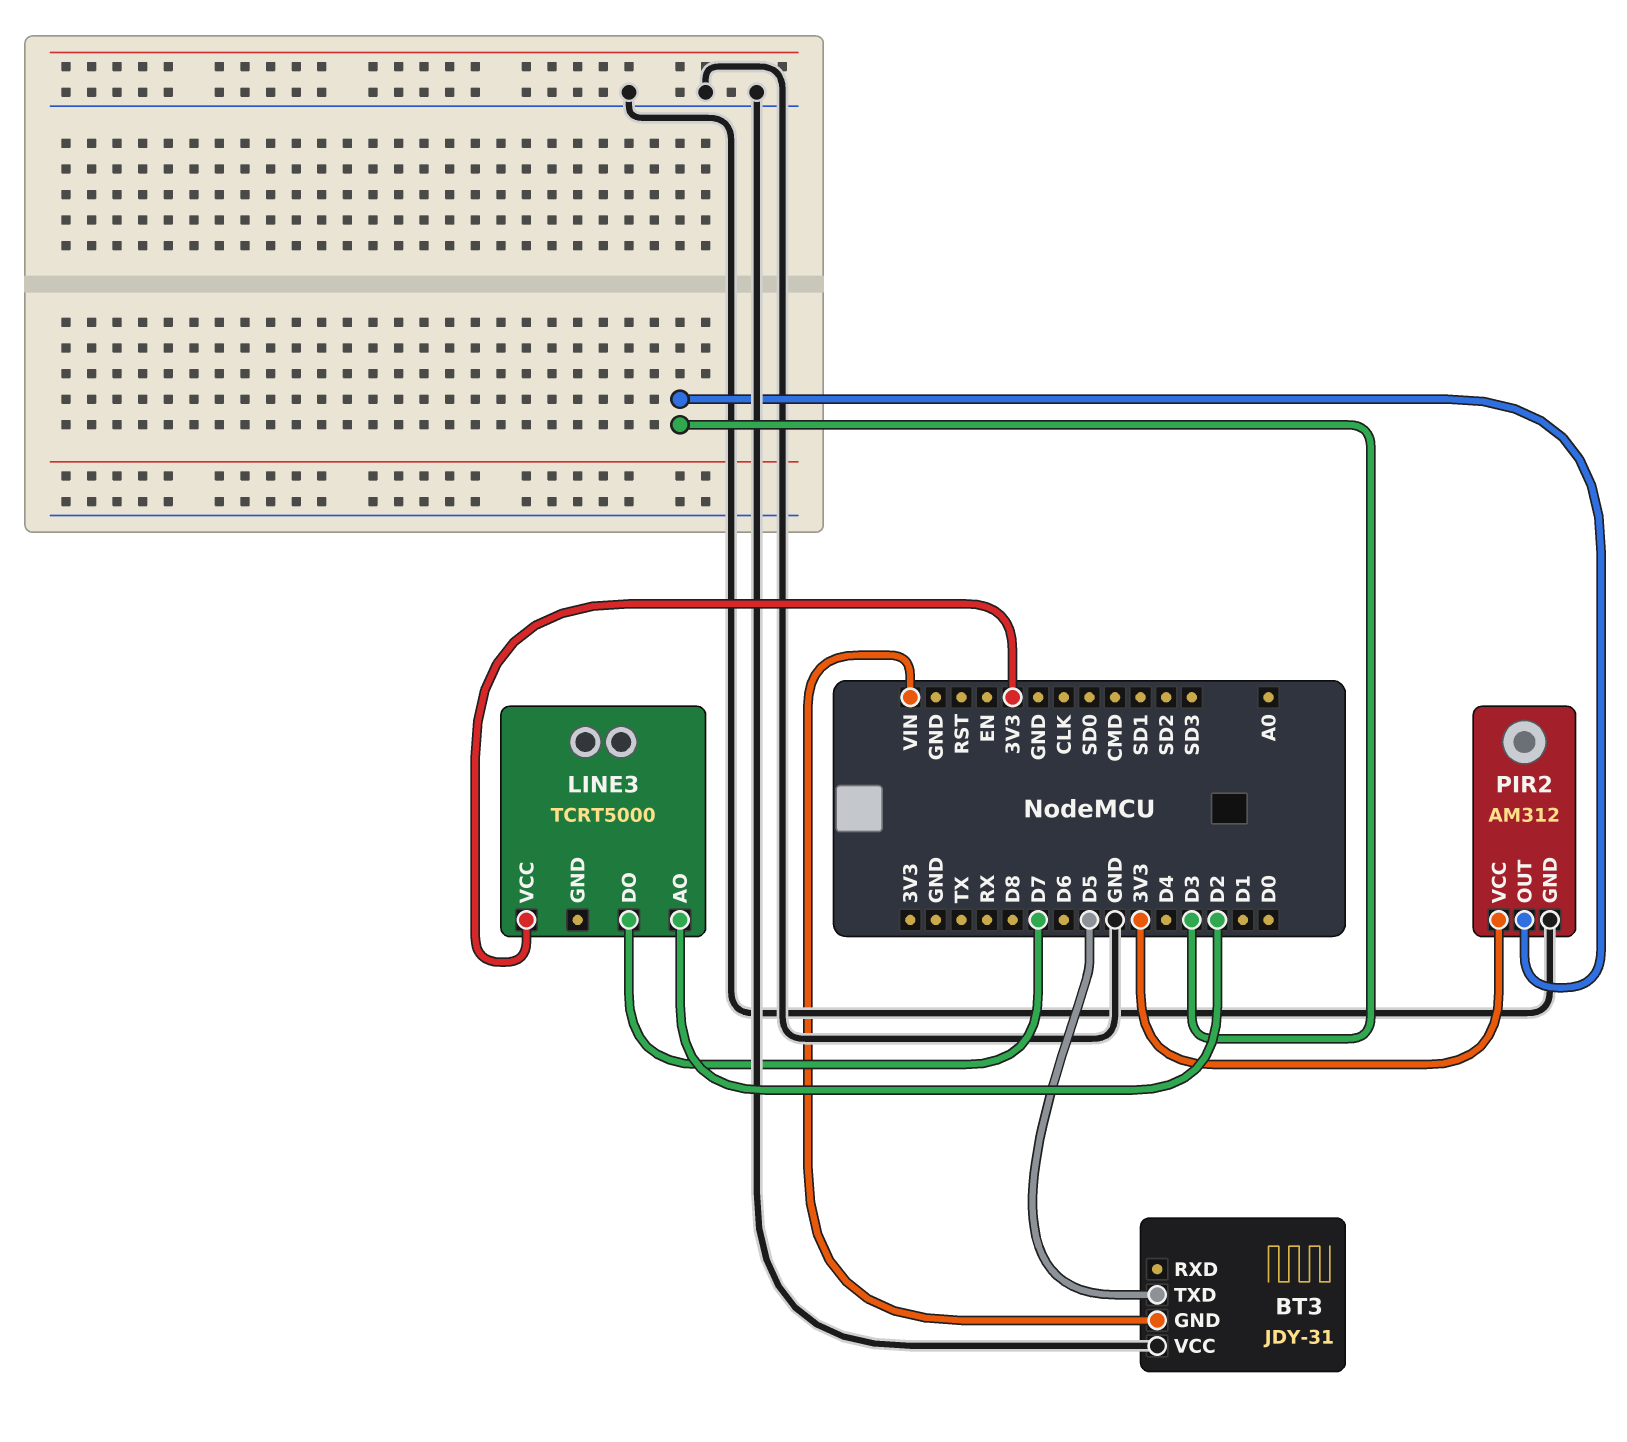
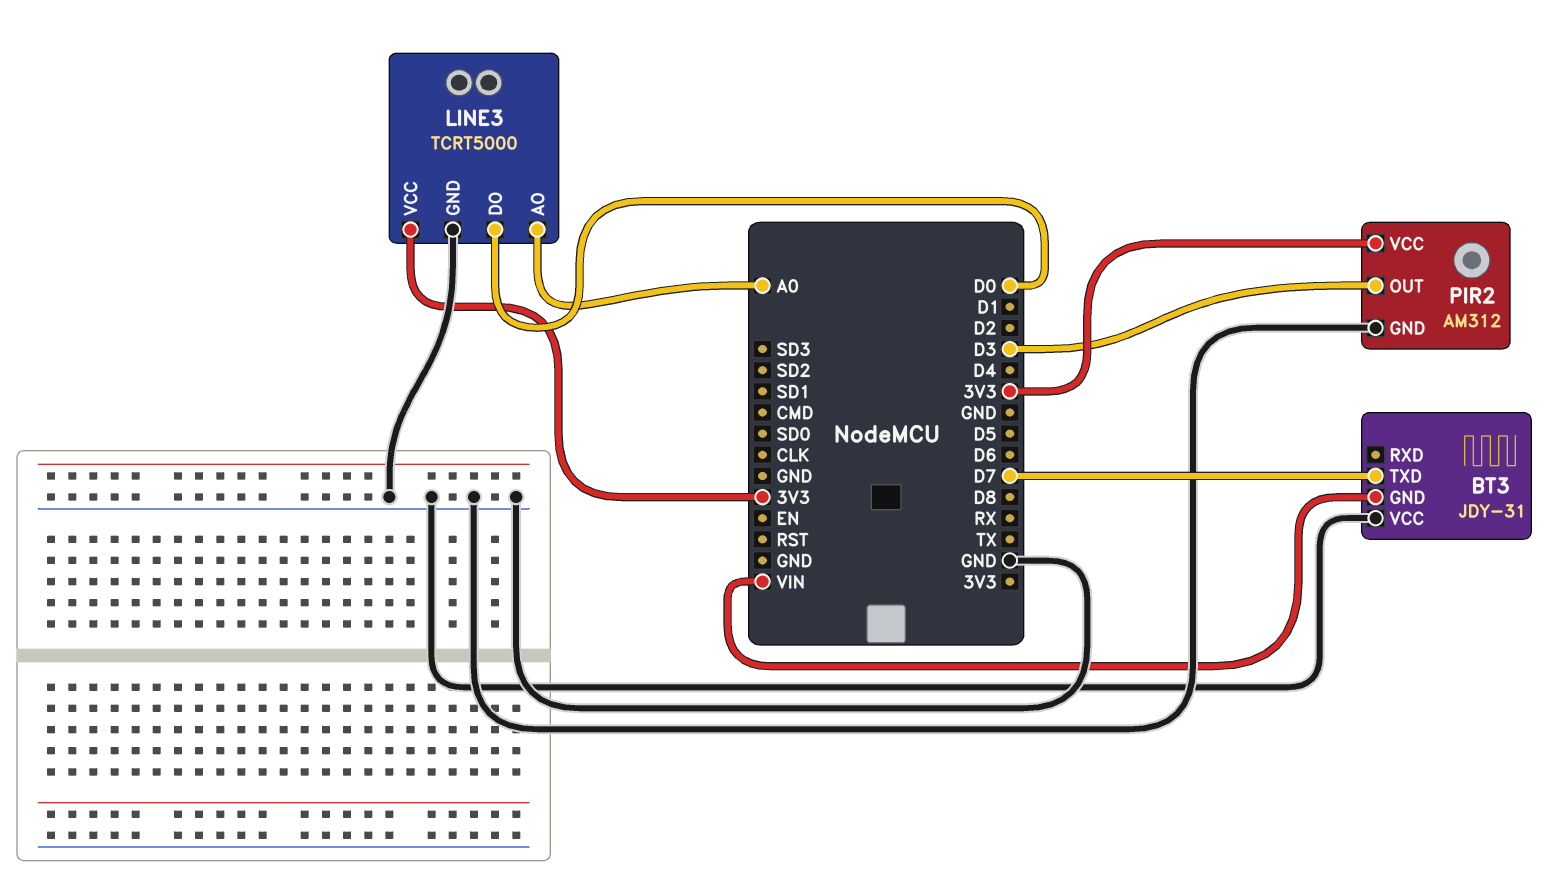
BT3 pin TXD: D5 -> D7
LINE3 pin AO: D2 -> A0
LINE3 pin DO: D7 -> D0
LINE3 pin GND: none -> GND

